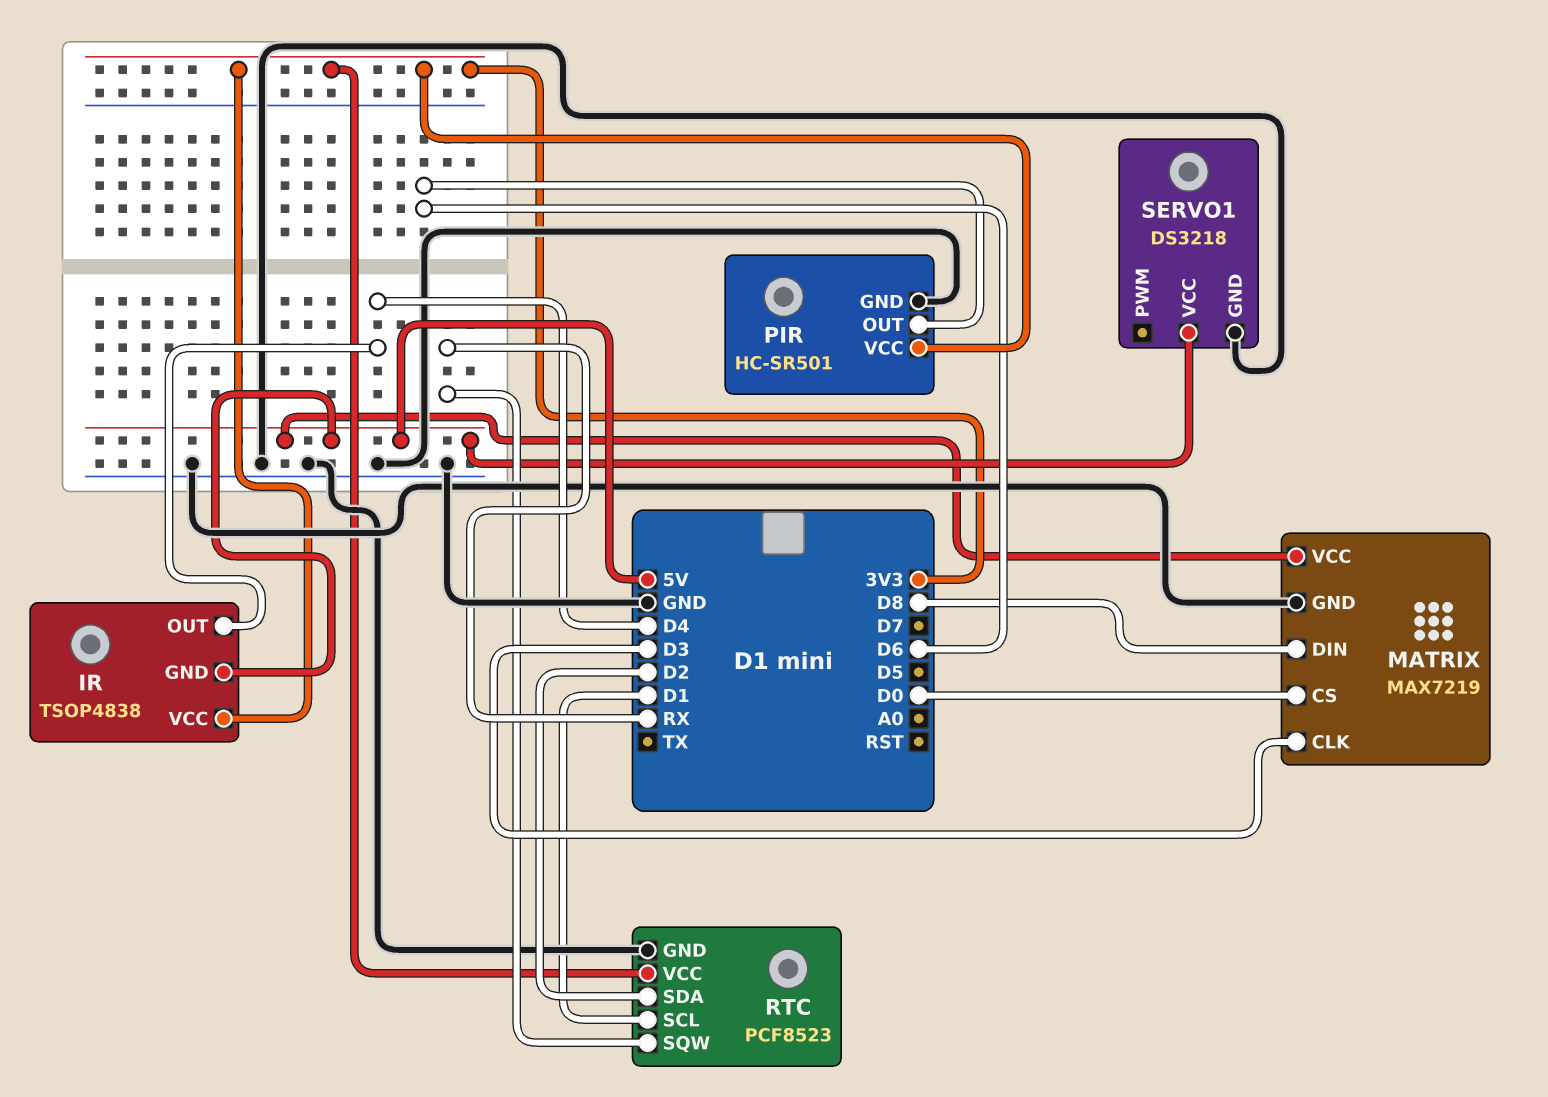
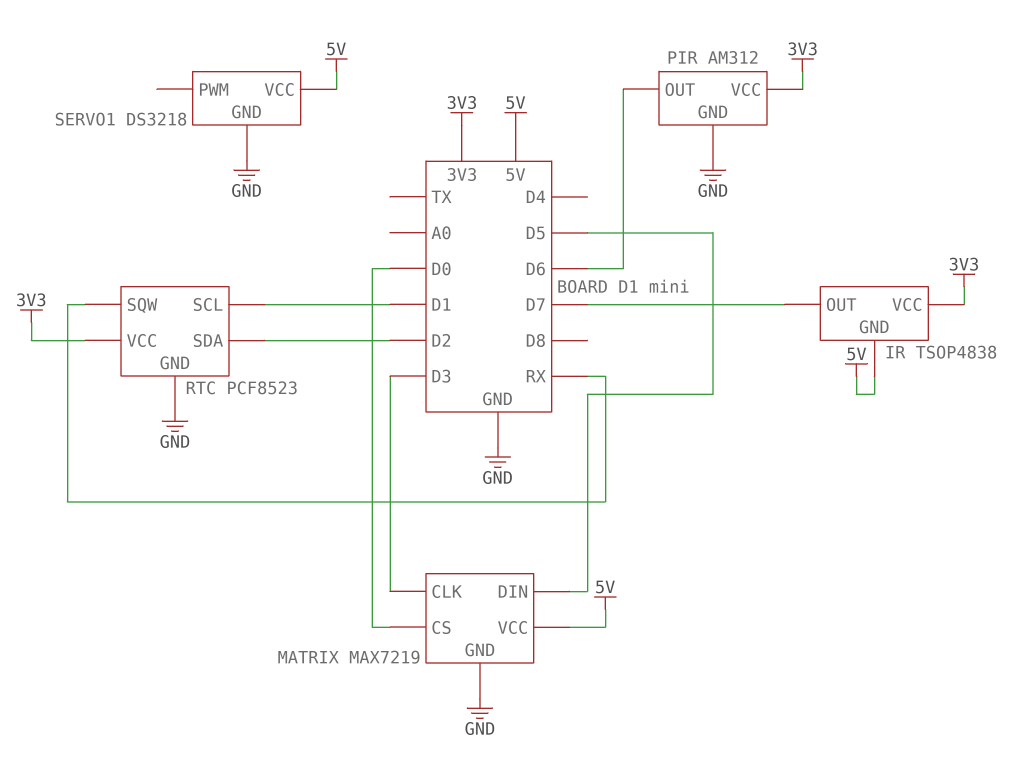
IR pin OUT: D4 -> D7
MATRIX pin DIN: D8 -> D5
PIR: HC-SR501 -> AM312

